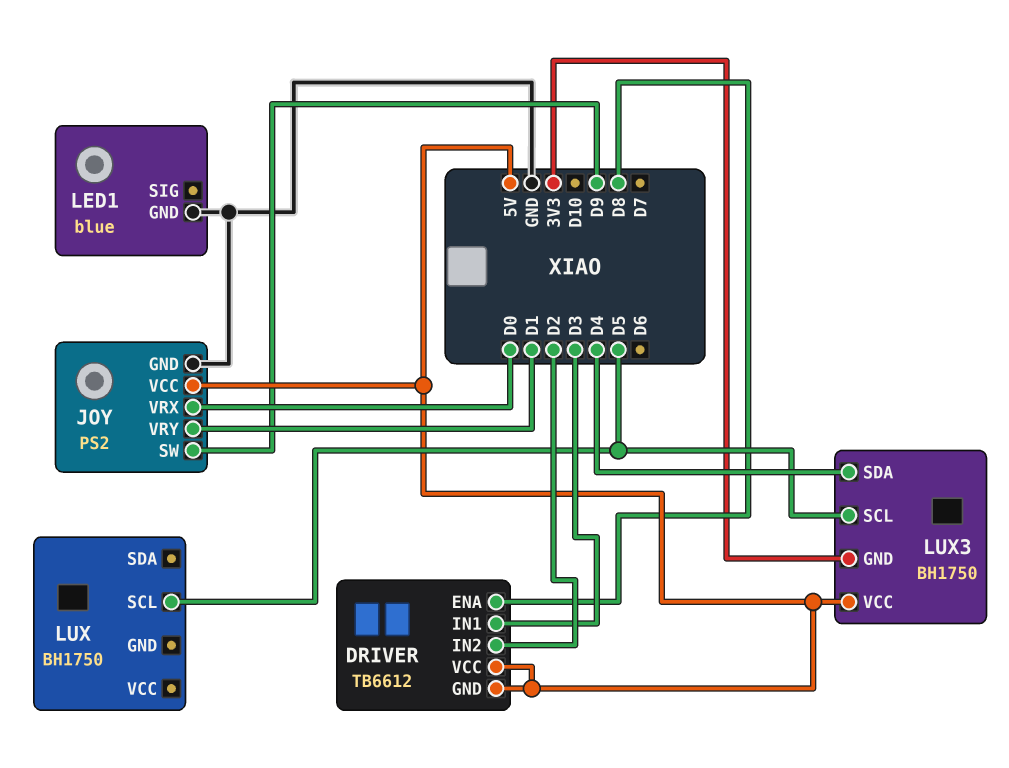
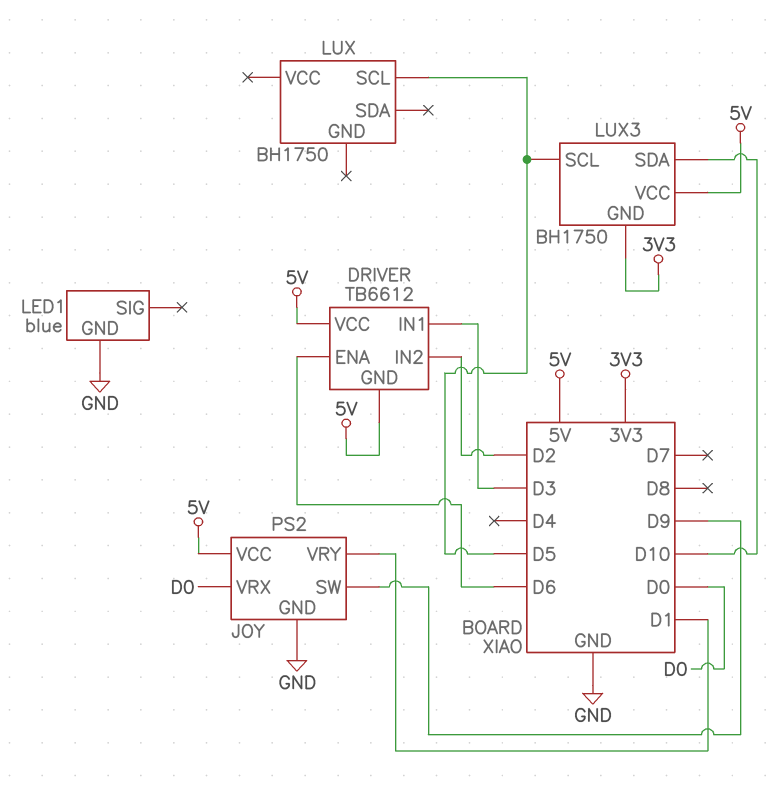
DRIVER pin ENA: D8 -> D6
LUX3 pin SDA: D4 -> D10

